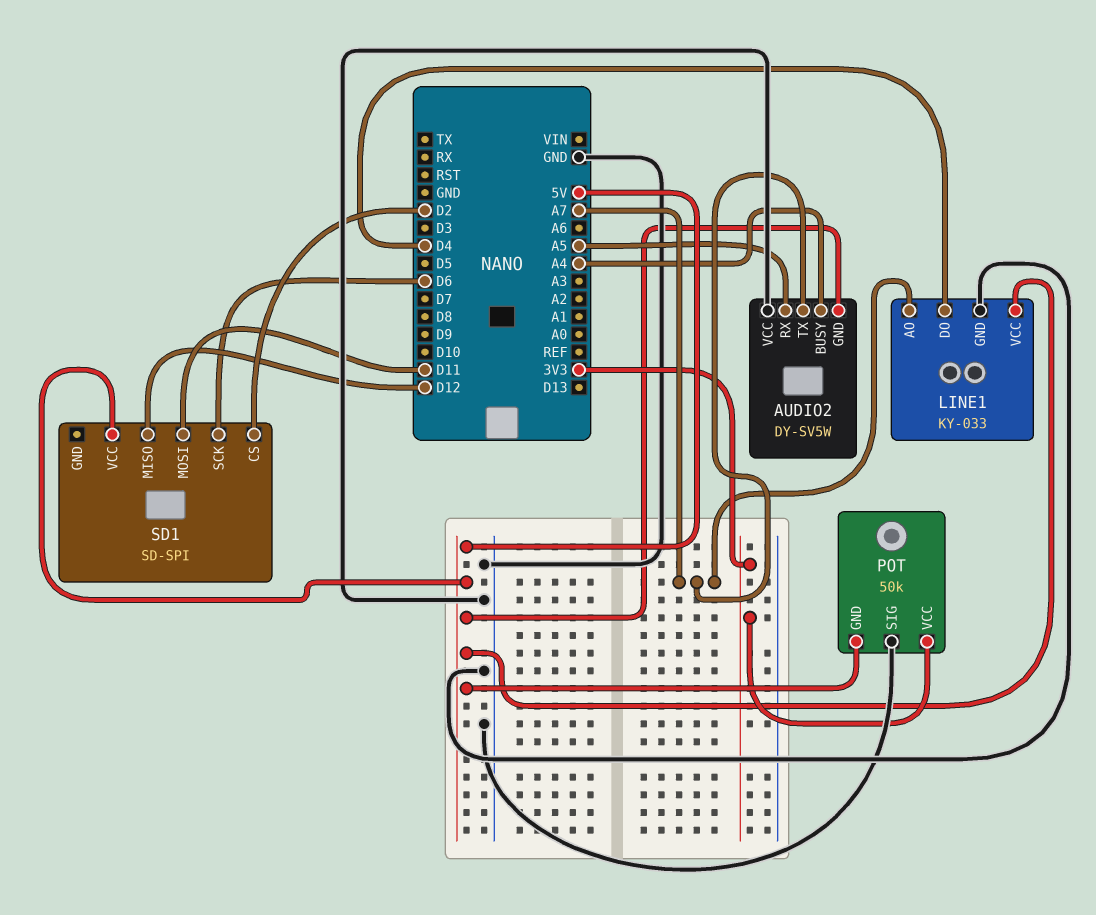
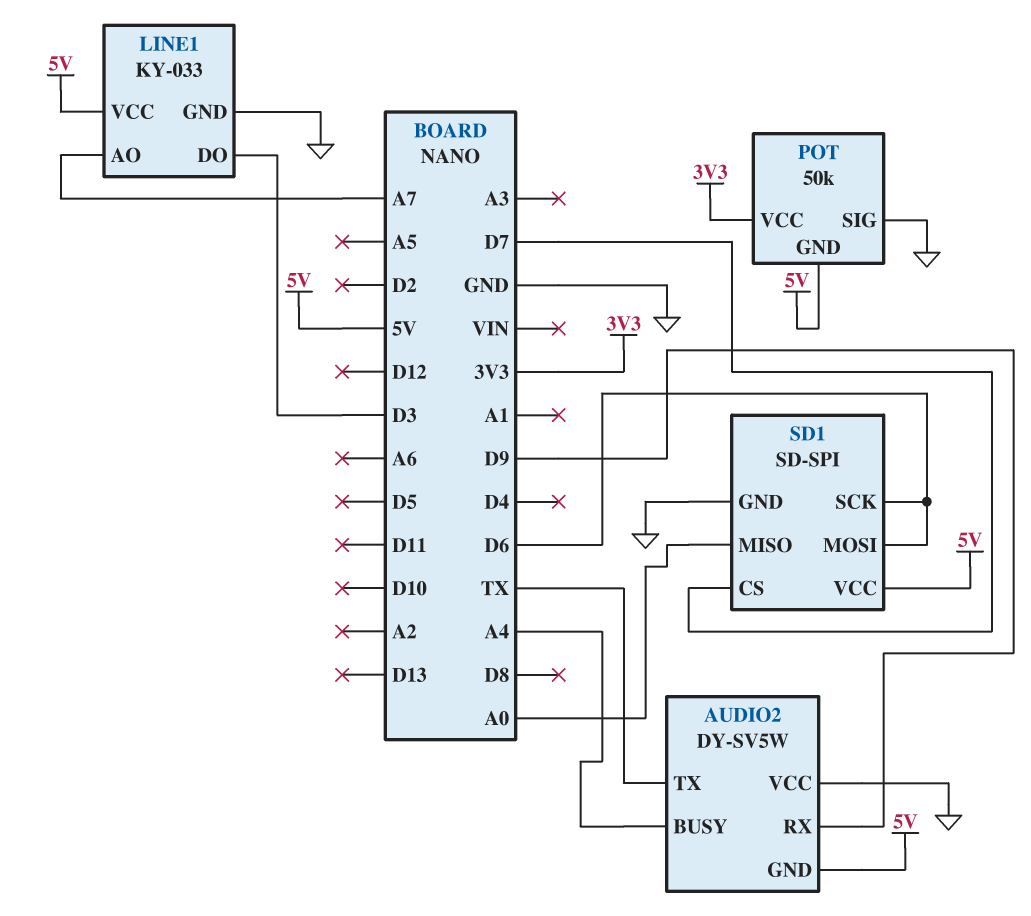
AUDIO2 pin RX: A5 -> D9
AUDIO2 pin TX: A7 -> TX
LINE1 pin DO: D4 -> D3
SD1 pin CS: D2 -> D7
SD1 pin GND: none -> GND
SD1 pin MISO: D12 -> A0
SD1 pin MOSI: D11 -> D6

